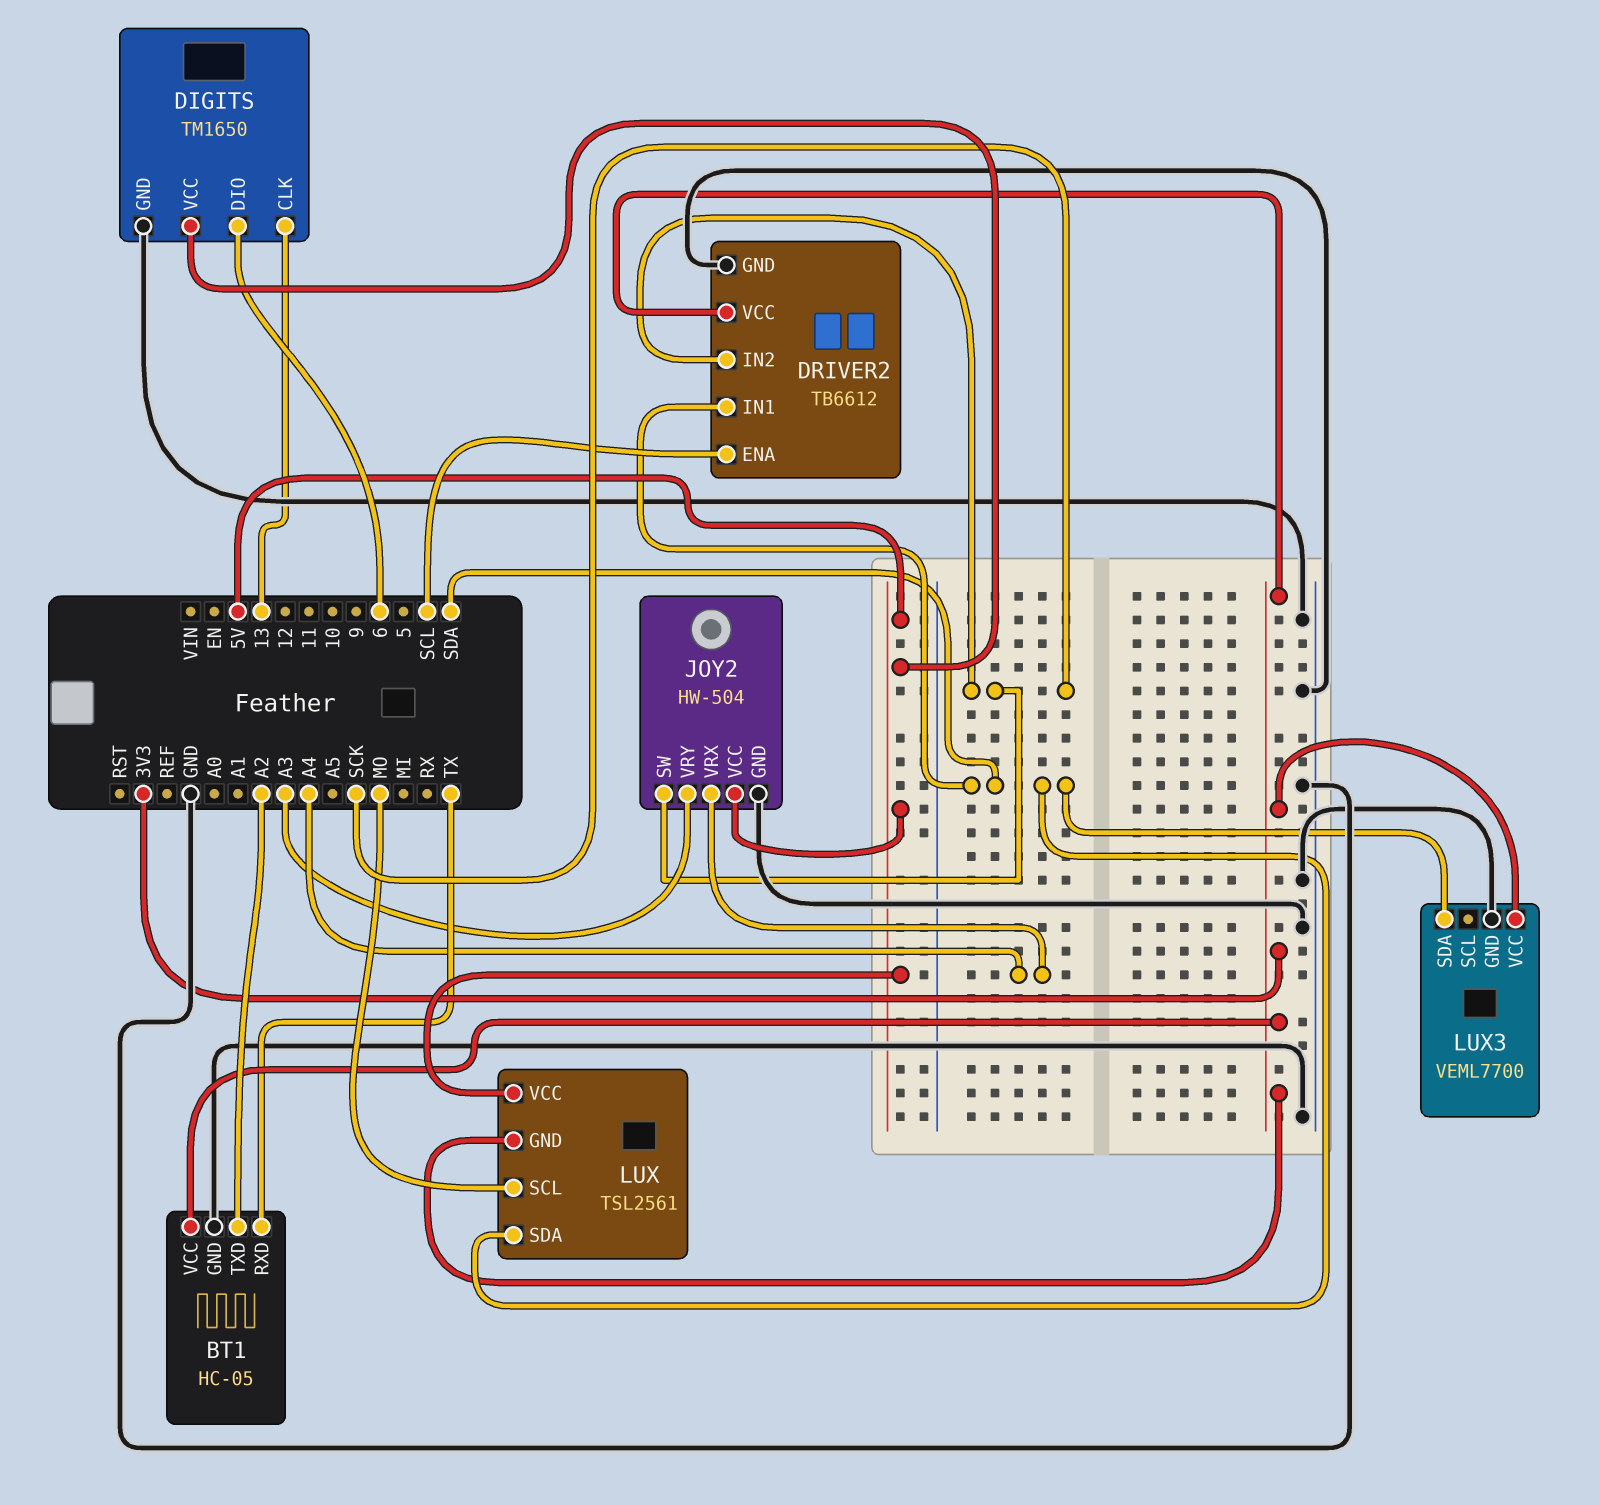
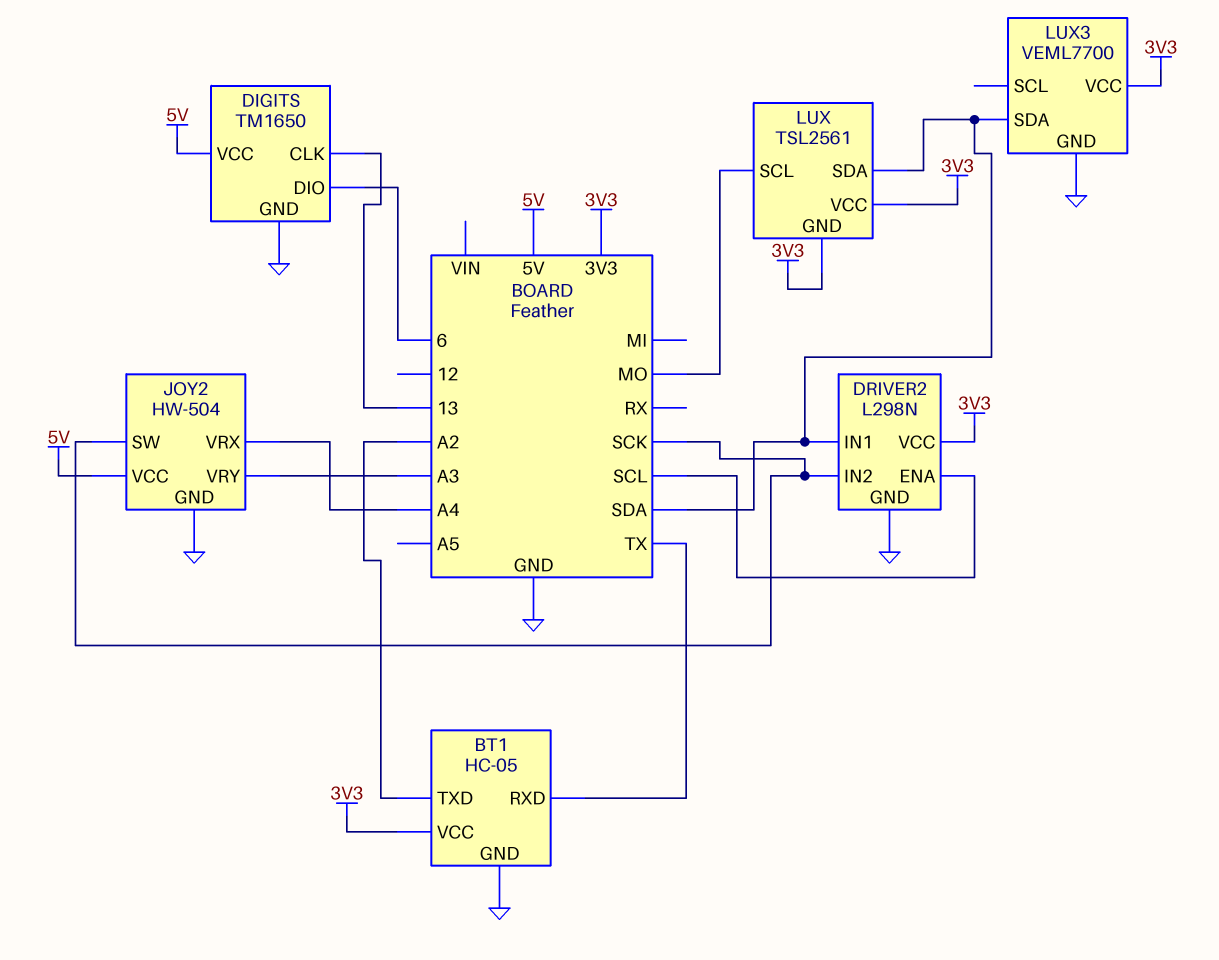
DRIVER2: TB6612 -> L298N
LUX pin VCC: 5V -> 3V3

